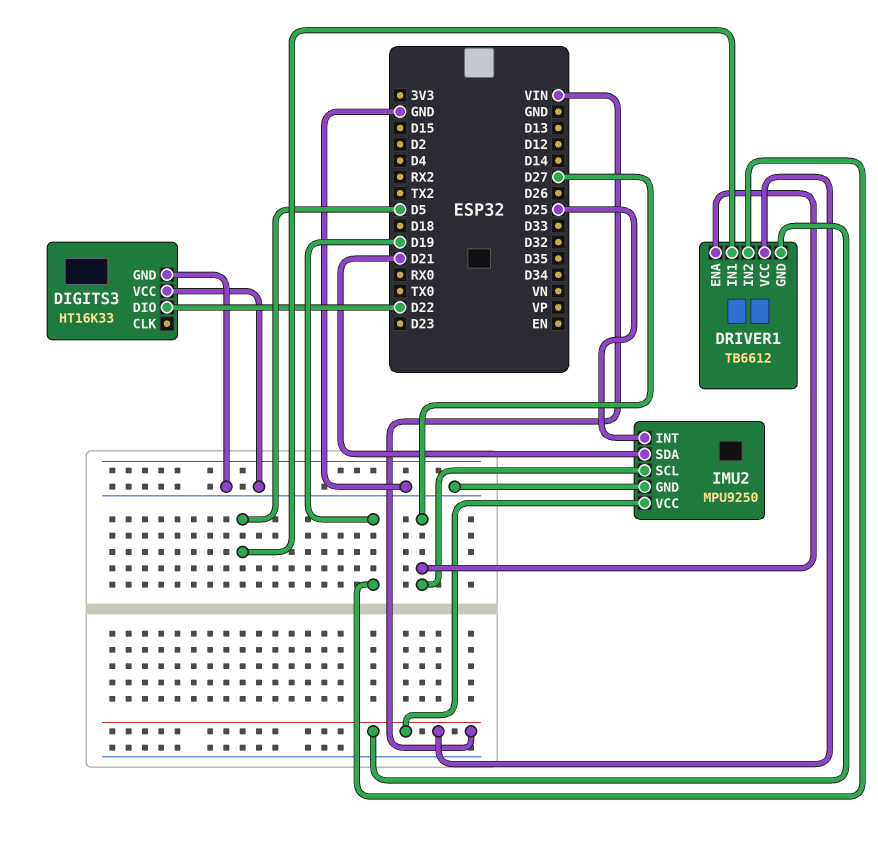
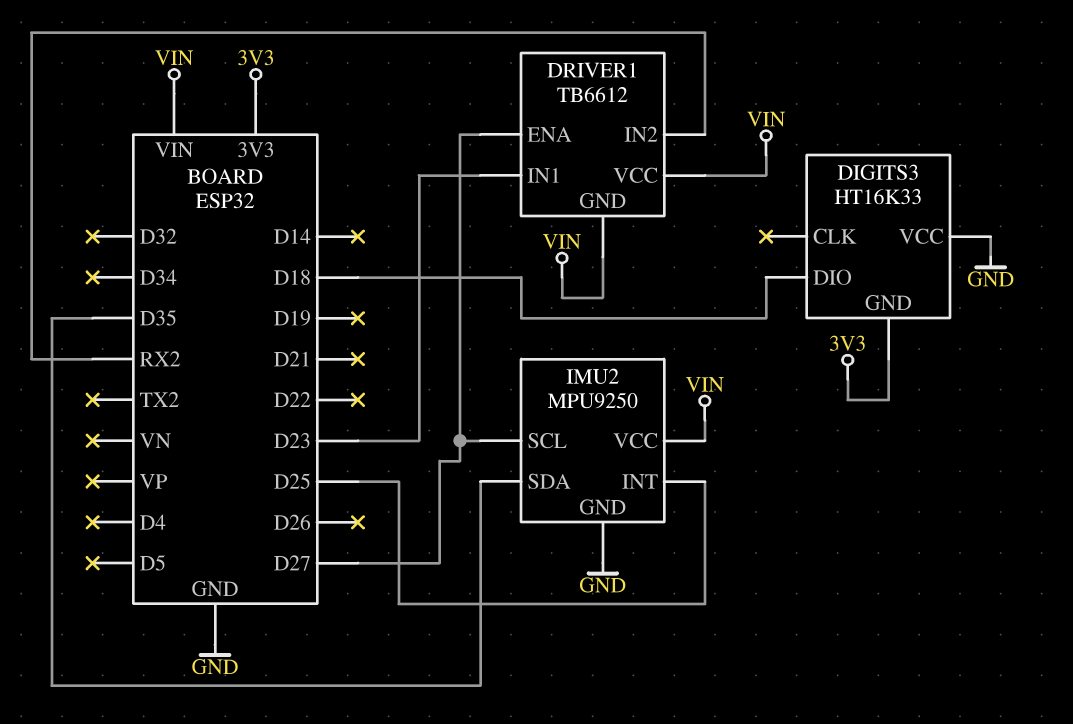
DIGITS3 pin DIO: D22 -> D18
DIGITS3 pin GND: GND -> 3V3
DRIVER1 pin IN1: D5 -> D23
DRIVER1 pin IN2: D19 -> RX2
IMU2 pin SDA: D21 -> D35

